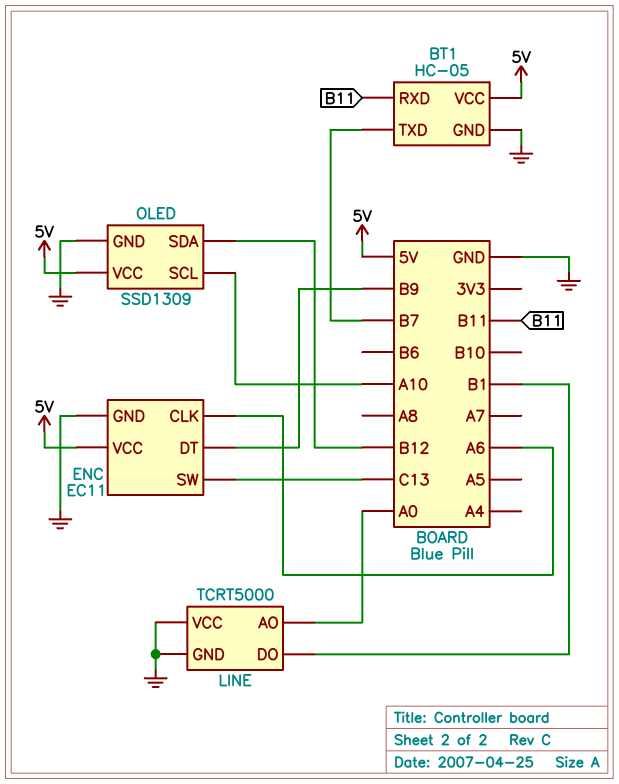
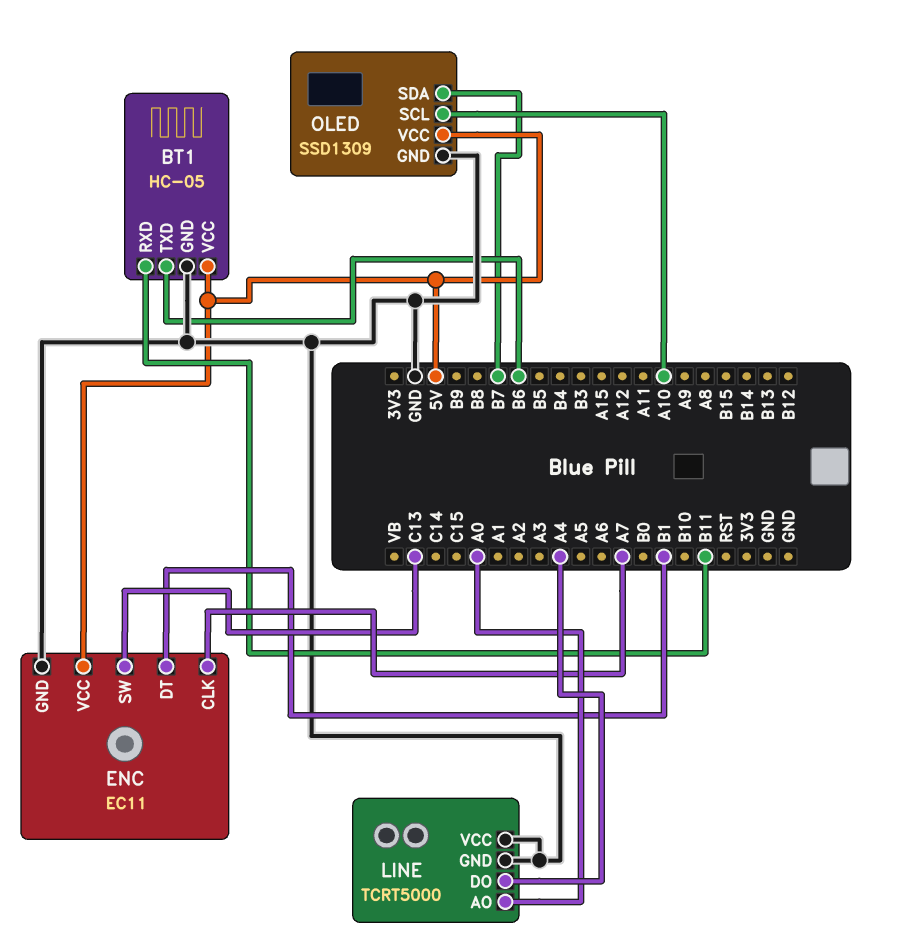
BT1 pin TXD: B7 -> B6
ENC pin CLK: A6 -> A7
ENC pin DT: B9 -> B1
LINE pin DO: B1 -> A4
OLED pin SDA: B12 -> B7

